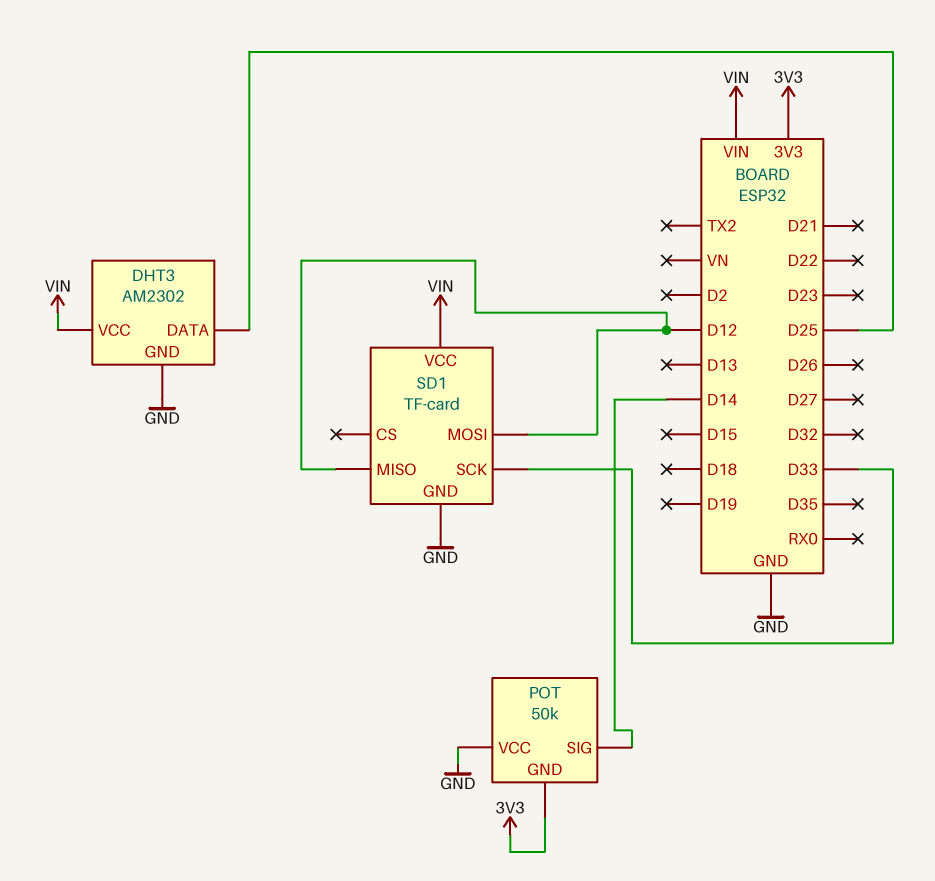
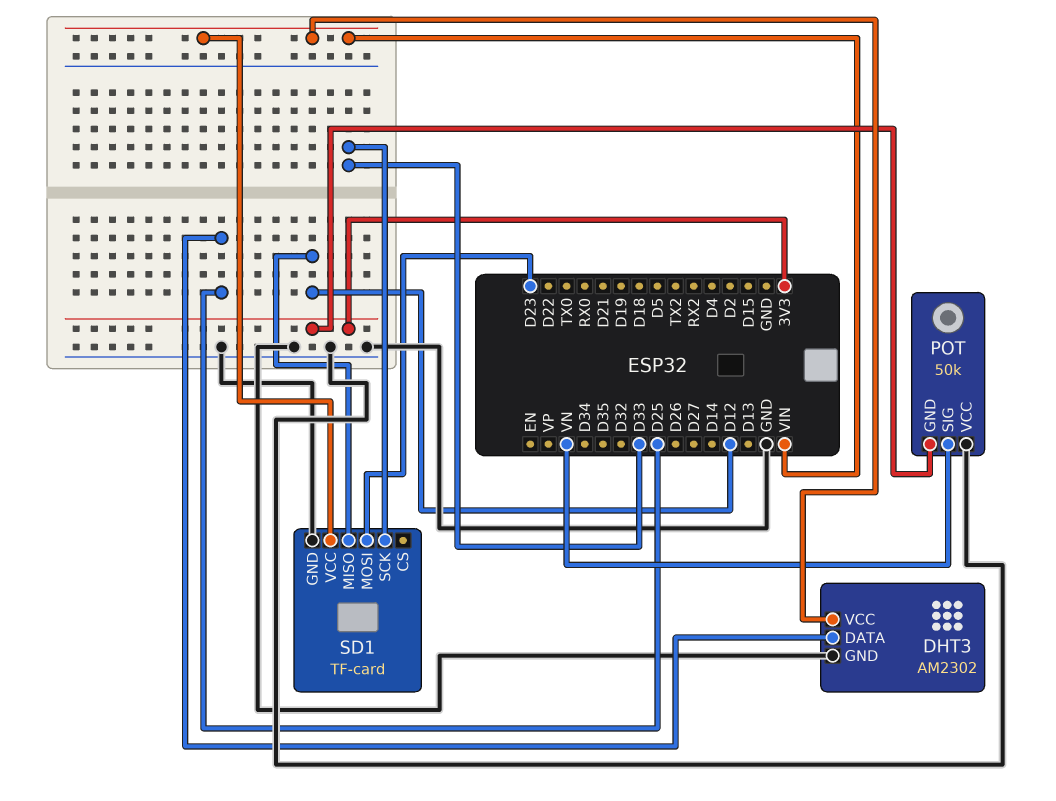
POT pin SIG: D14 -> VN
SD1 pin MOSI: D12 -> D23

